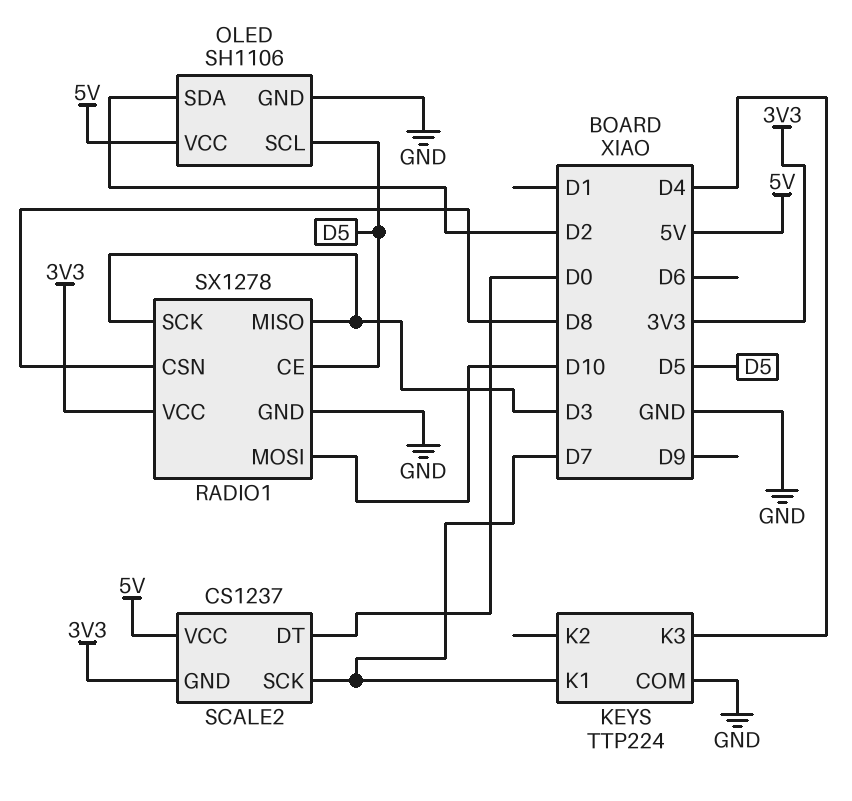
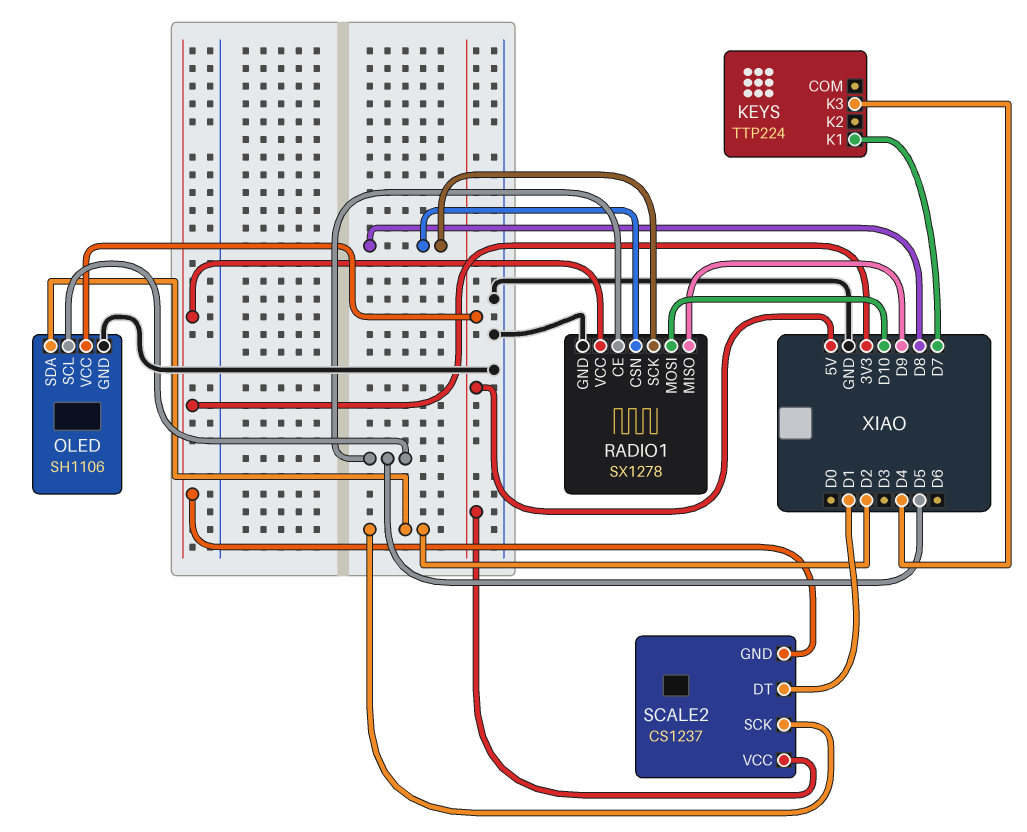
KEYS pin COM: GND -> none
RADIO1 pin MISO: D3 -> D9
RADIO1 pin SCK: D3 -> D8
SCALE2 pin DT: D0 -> D1
SCALE2 pin SCK: D7 -> D2

